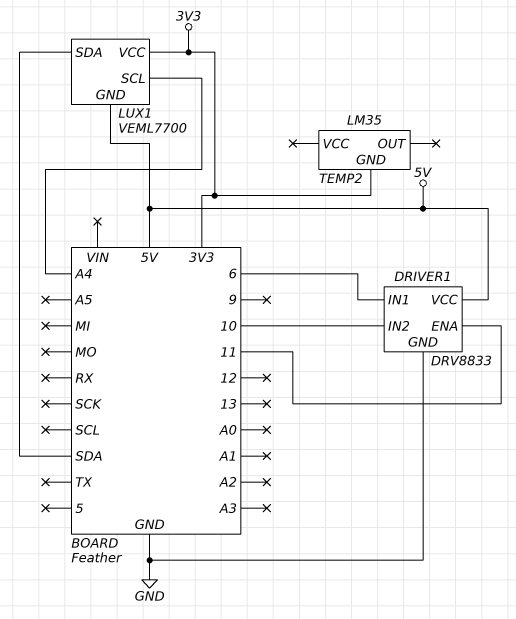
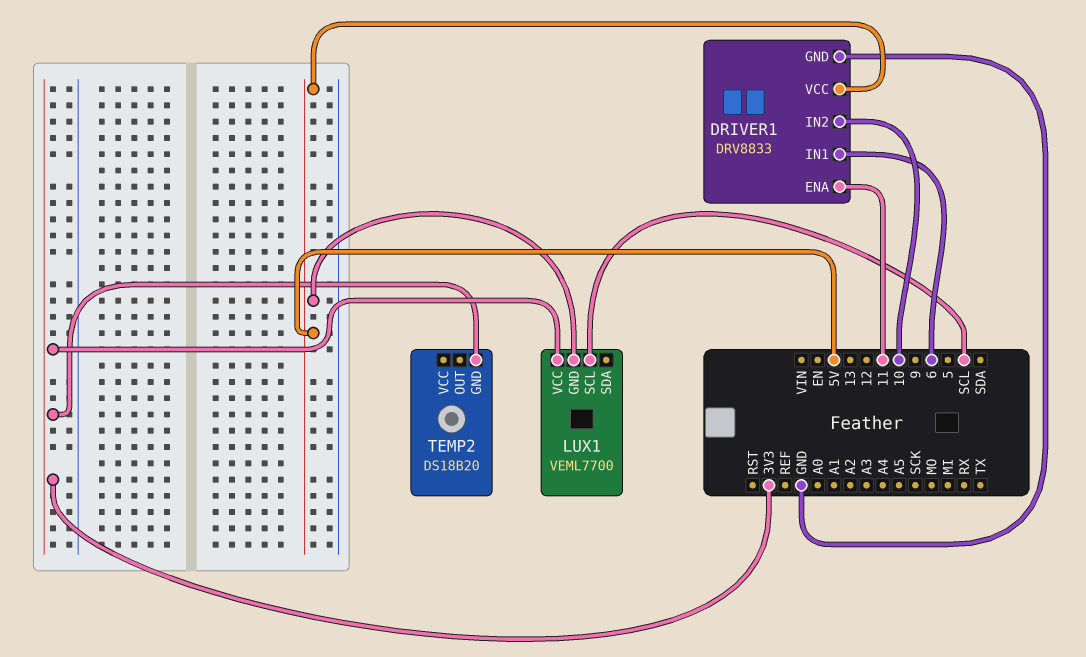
LUX1 pin SCL: A4 -> SCL
LUX1 pin SDA: SDA -> none
TEMP2: LM35 -> DS18B20

